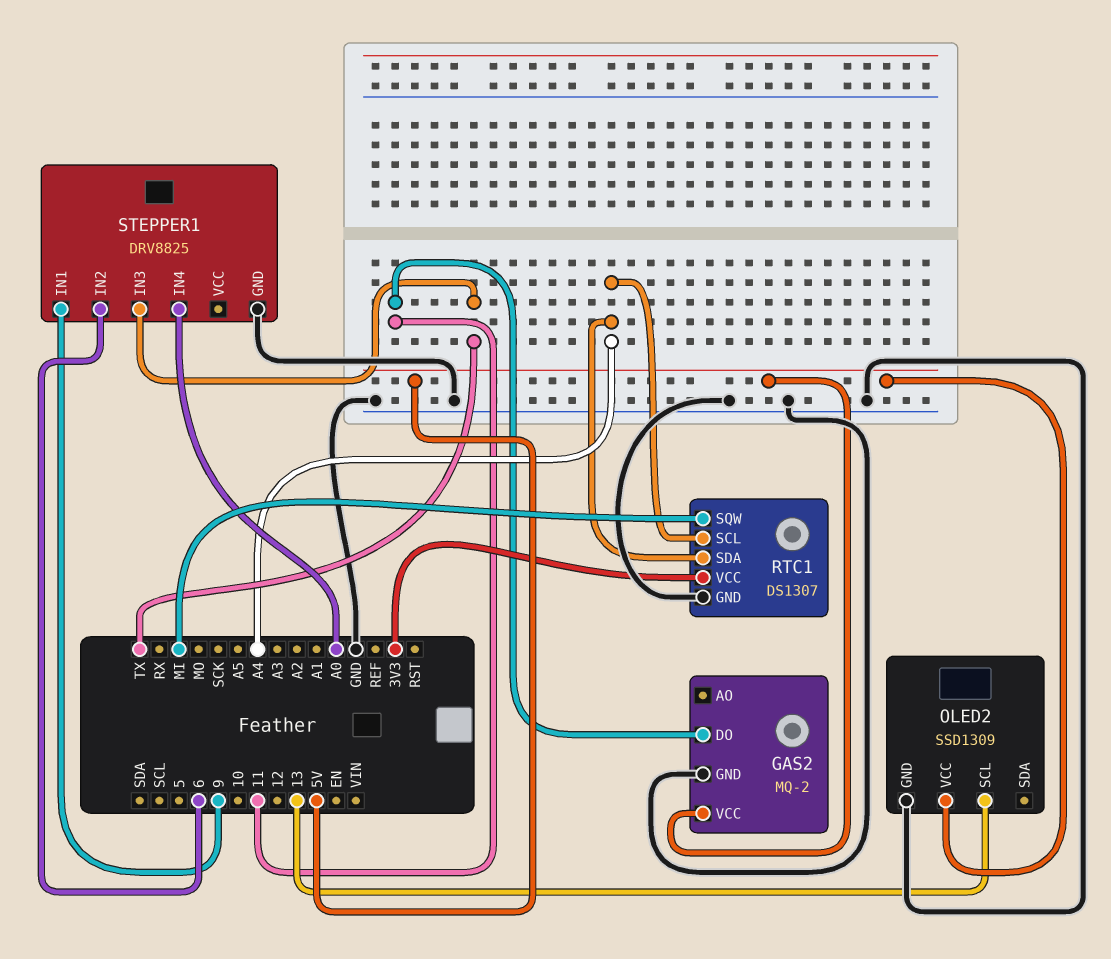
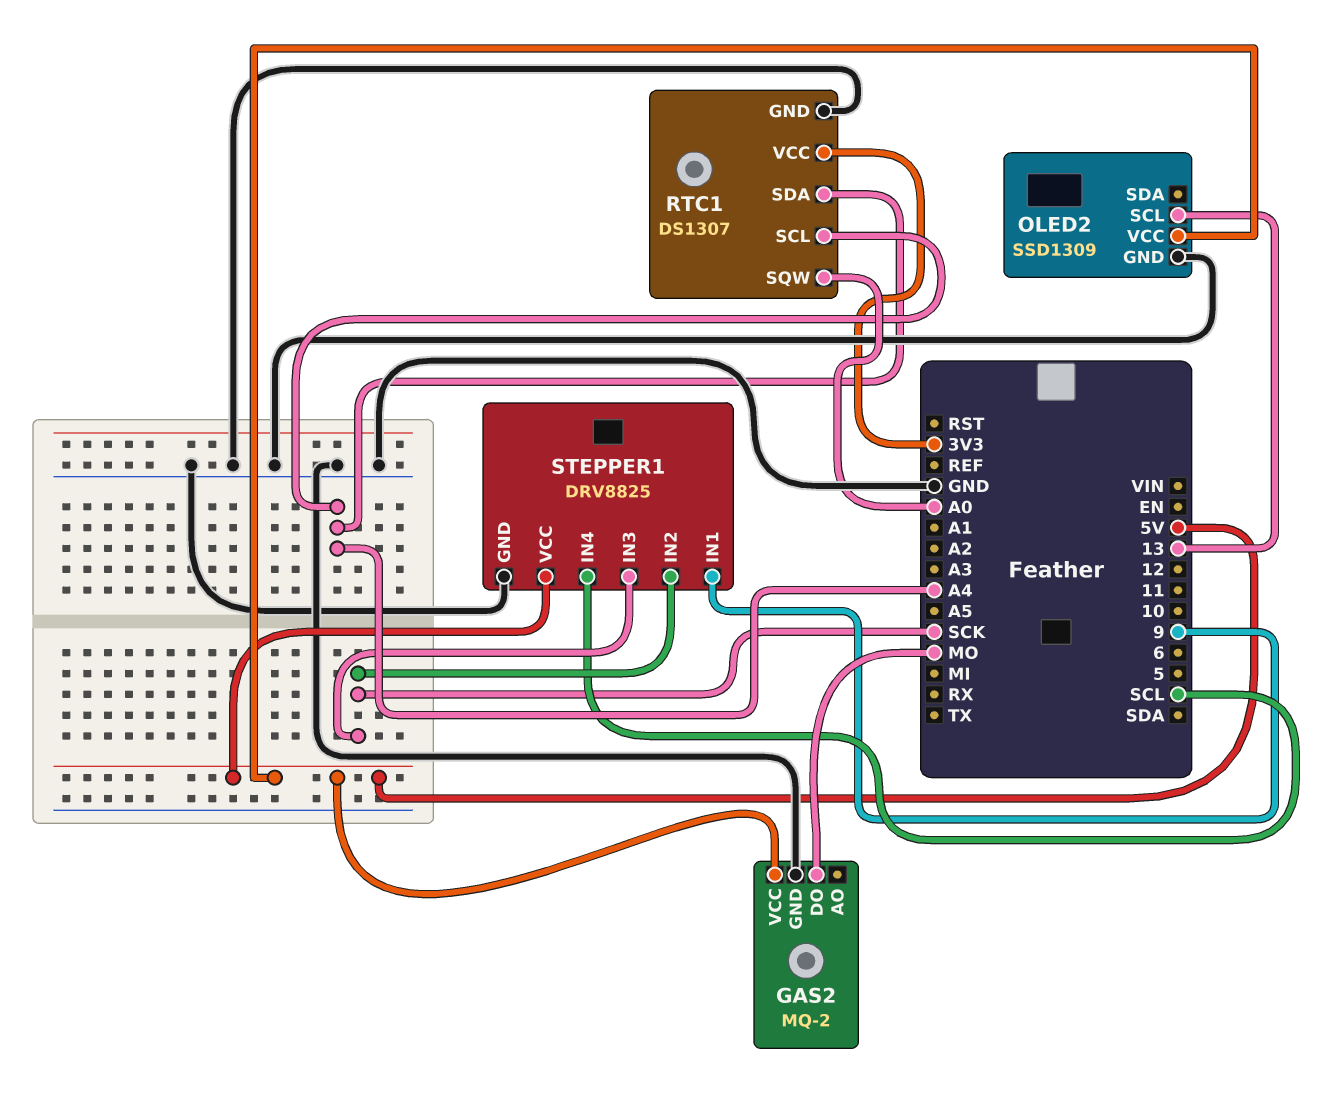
GAS2 pin DO: 11 -> MO
RTC1 pin SQW: MI -> A0
STEPPER1 pin IN2: 6 -> SCK
STEPPER1 pin IN3: TX -> SCK
STEPPER1 pin IN4: A0 -> SCL
STEPPER1 pin VCC: none -> 5V

